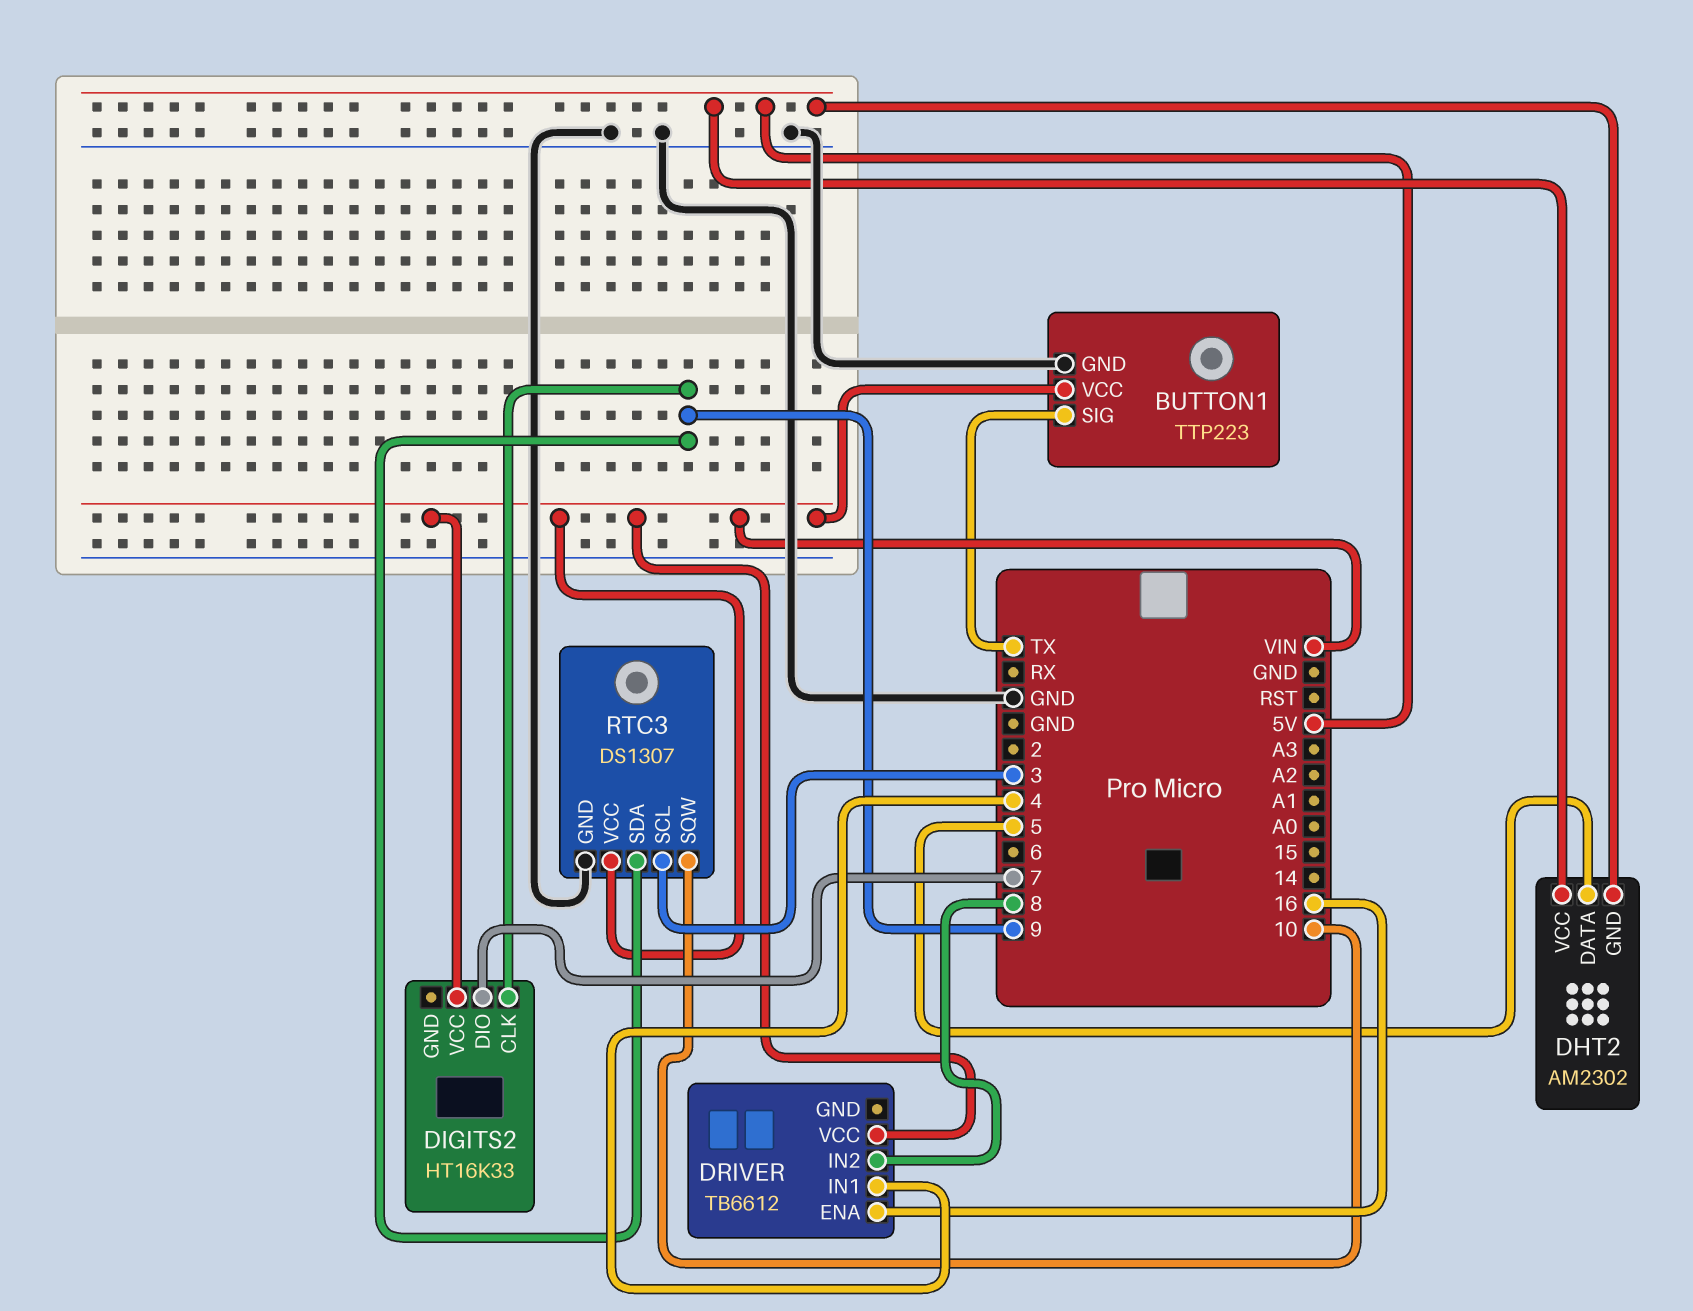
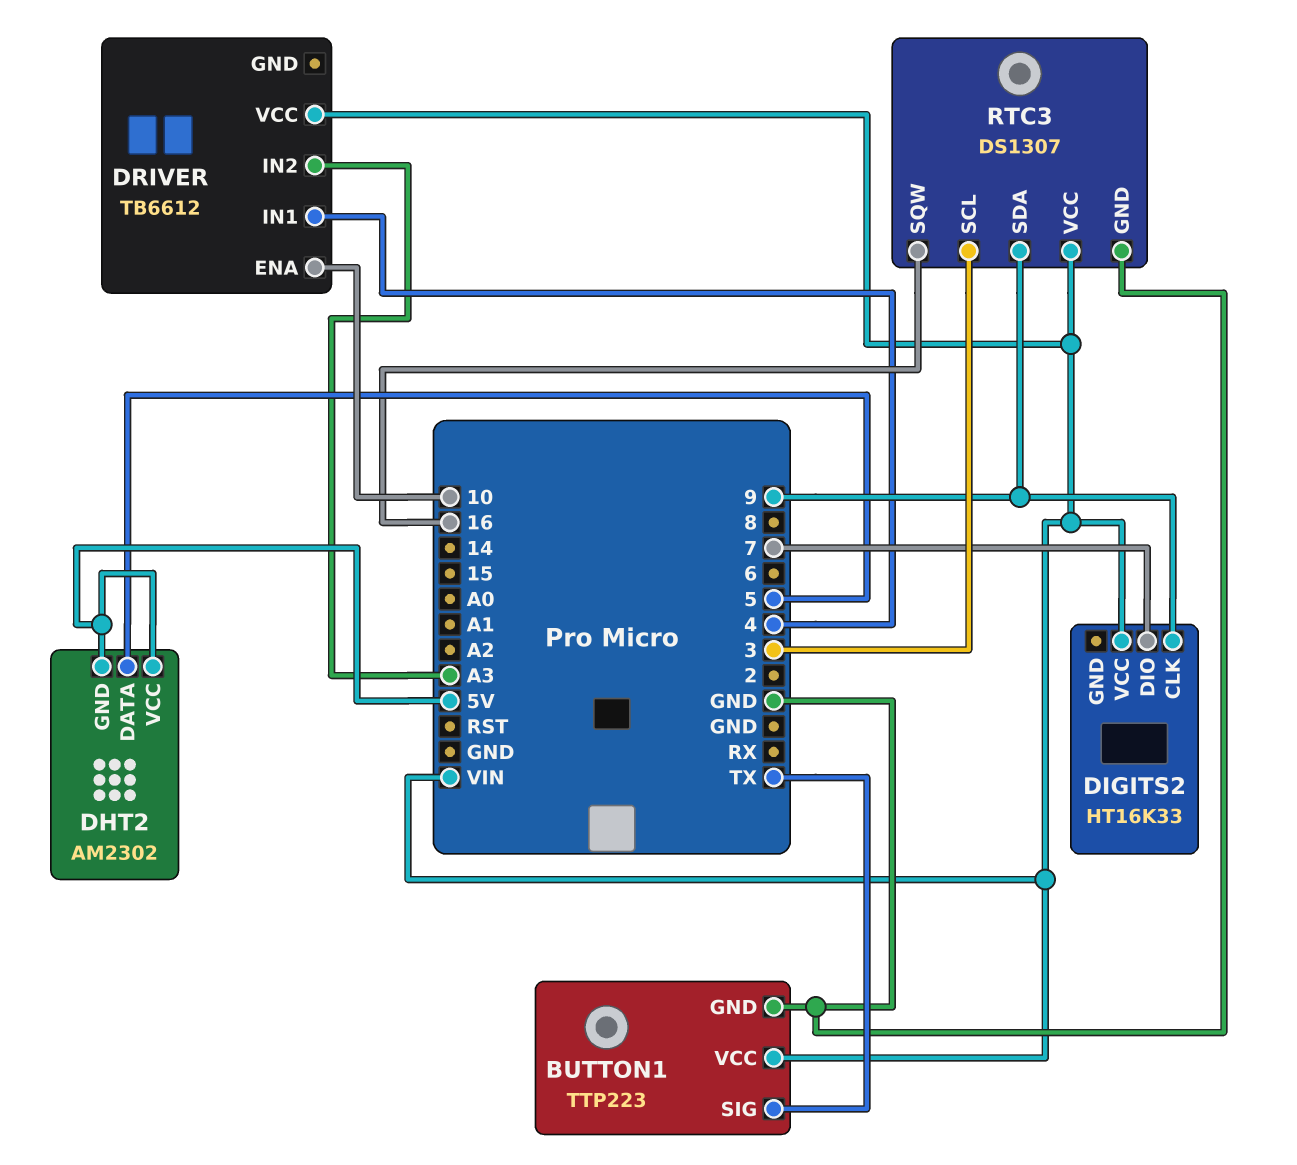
DRIVER pin ENA: 16 -> 10
DRIVER pin IN2: 8 -> A3
RTC3 pin SQW: 10 -> 16

